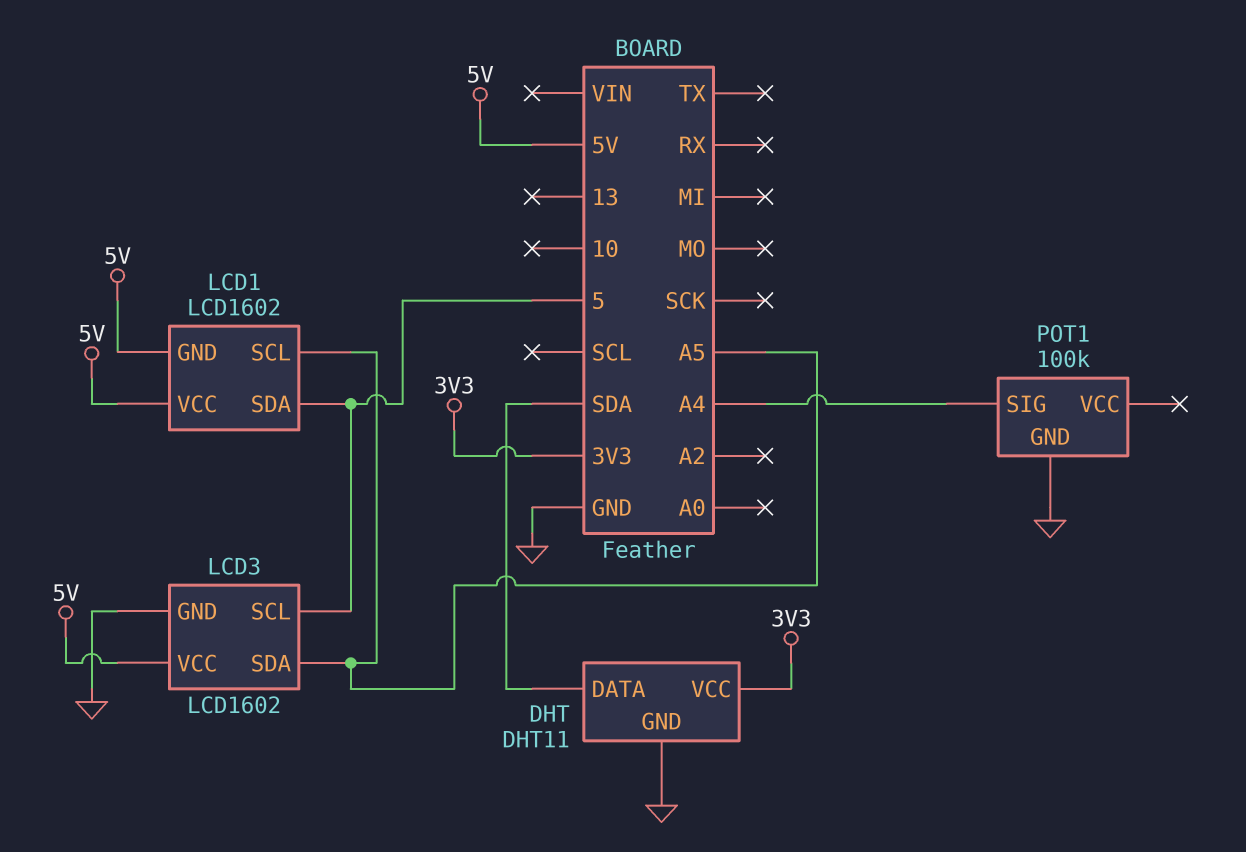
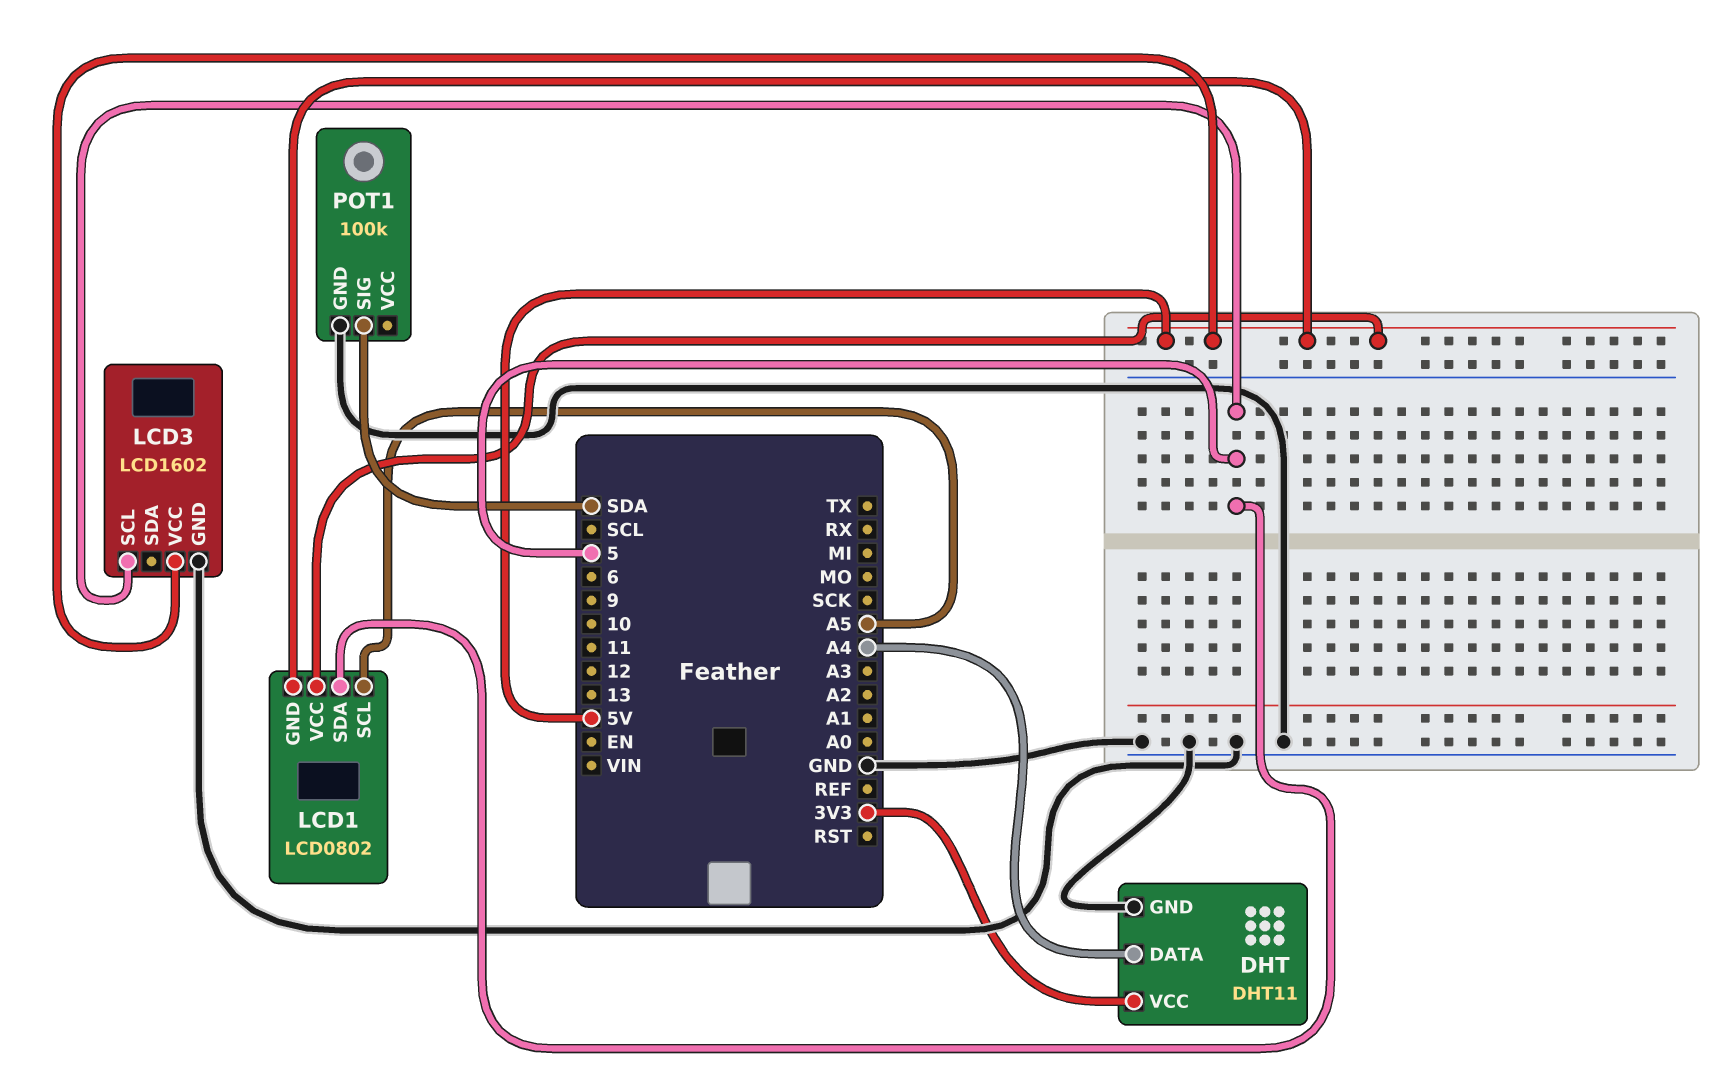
DHT pin DATA: SDA -> A4
LCD1: LCD1602 -> LCD0802
LCD3 pin SDA: A5 -> none
POT1 pin SIG: A4 -> SDA

